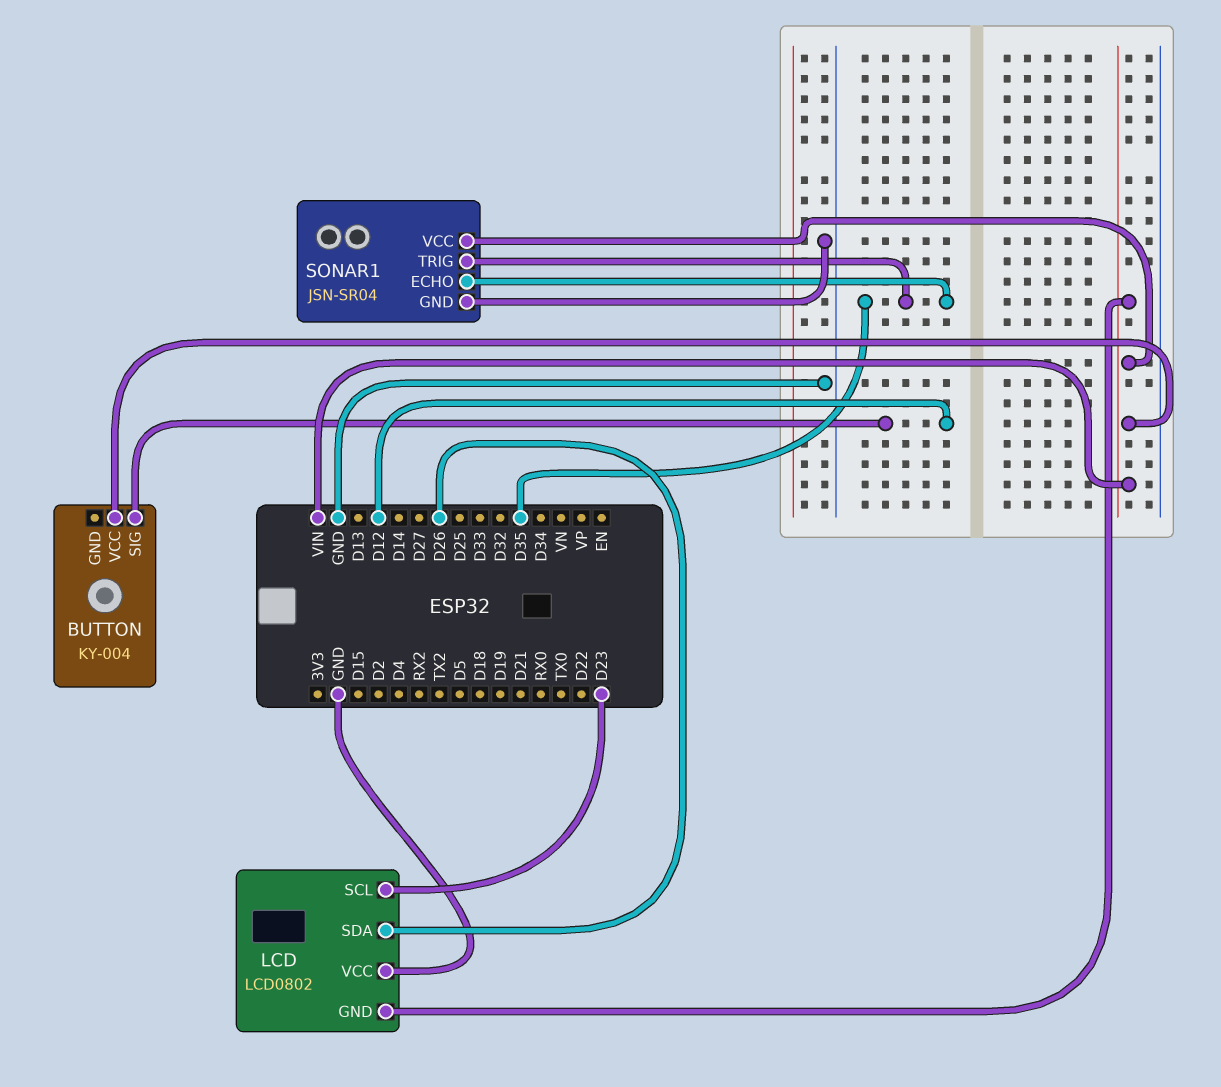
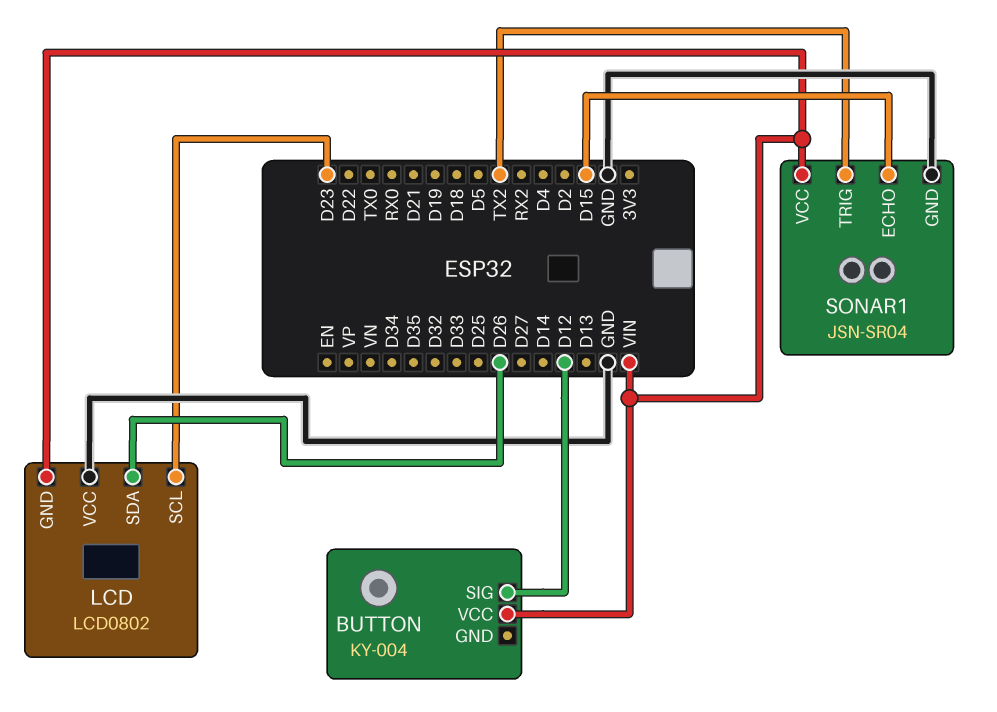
SONAR1 pin ECHO: D35 -> D15
SONAR1 pin TRIG: D35 -> TX2

